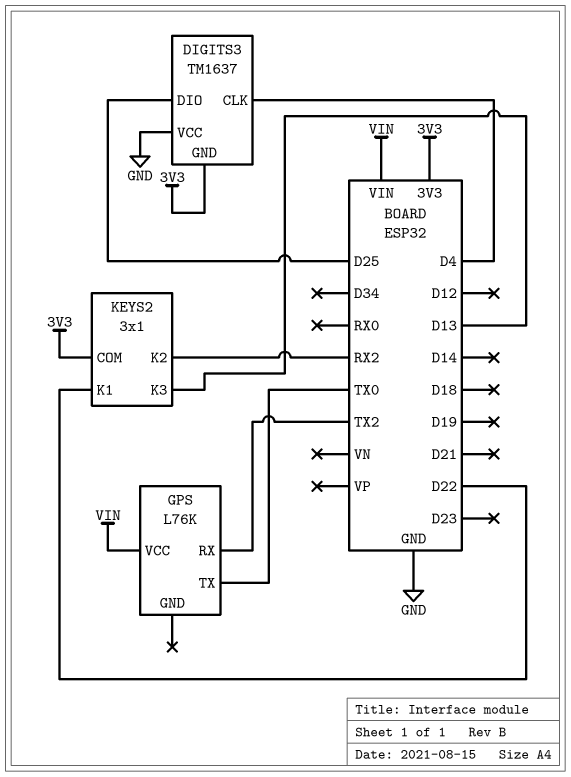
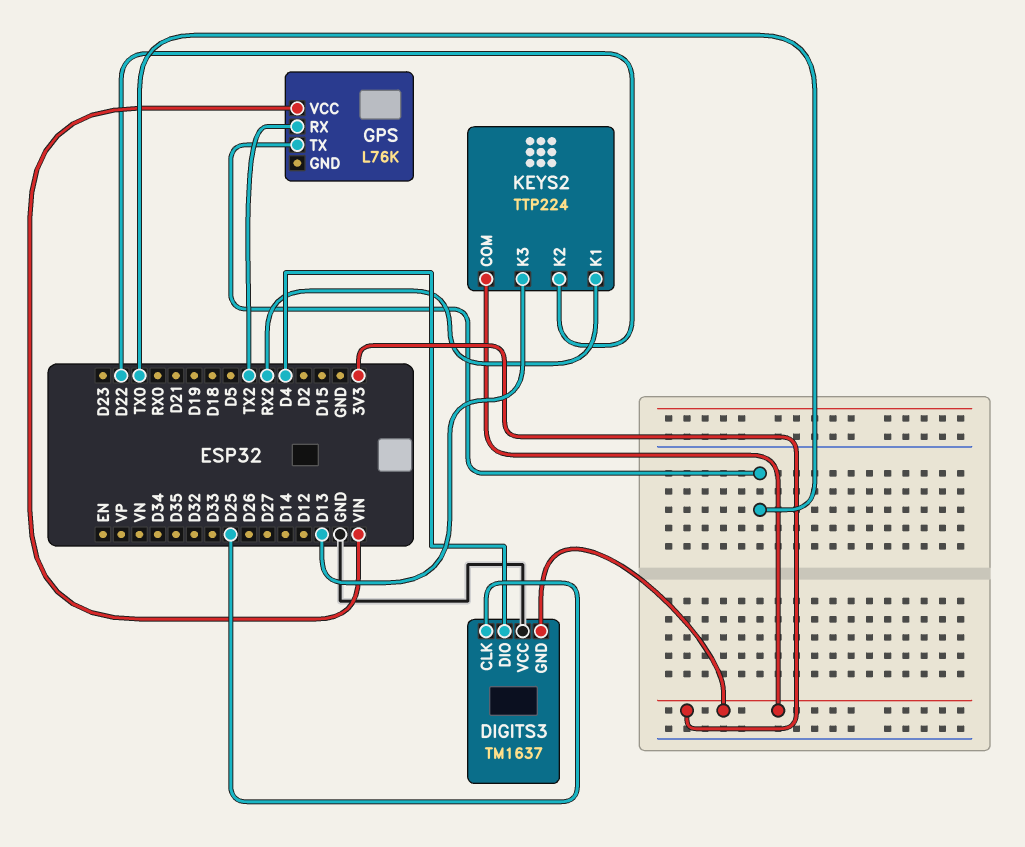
DIGITS3 pin CLK: D4 -> D25
DIGITS3 pin DIO: D25 -> D4
KEYS2: 3x1 -> TTP224
KEYS2 pin K1: D22 -> RX2
KEYS2 pin K2: RX2 -> D22

